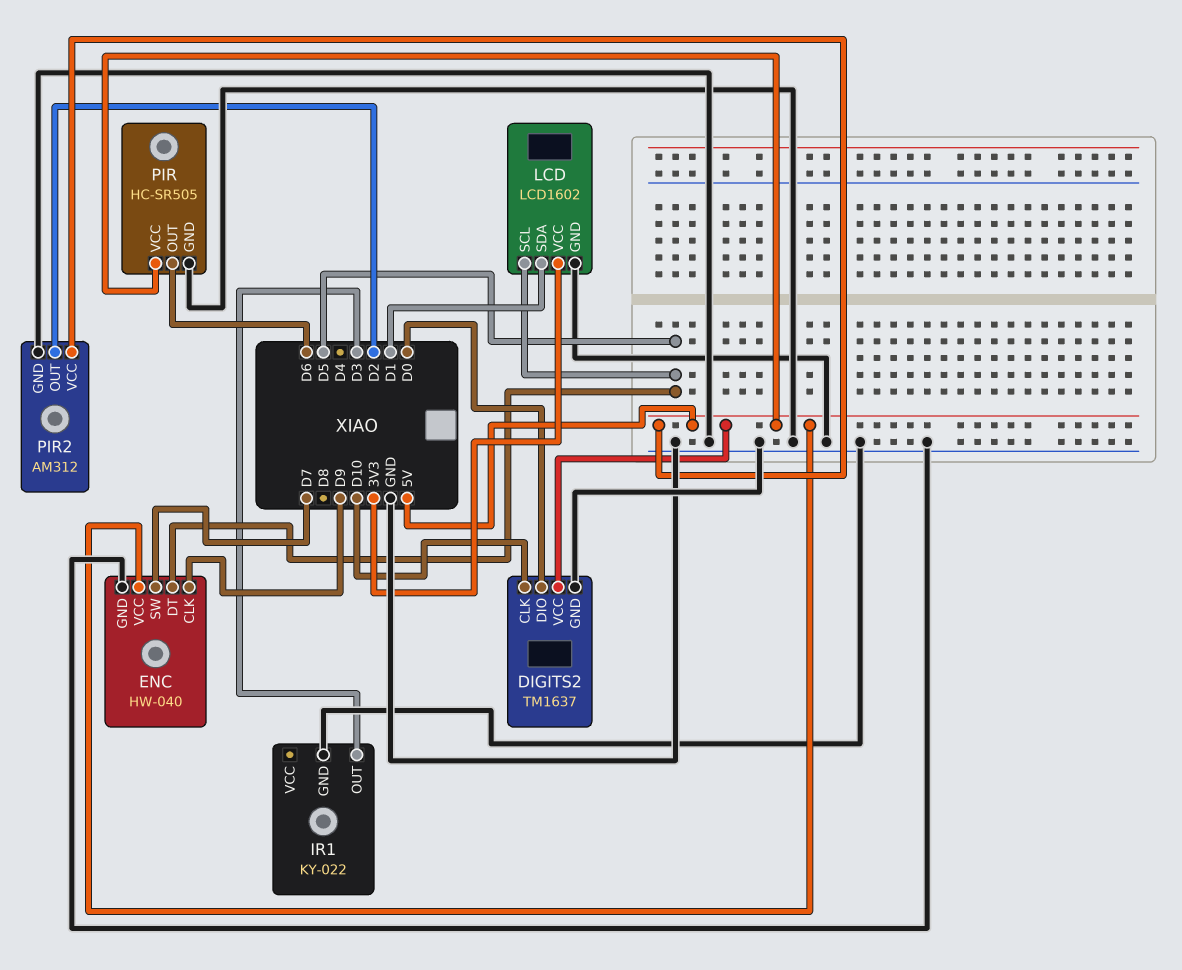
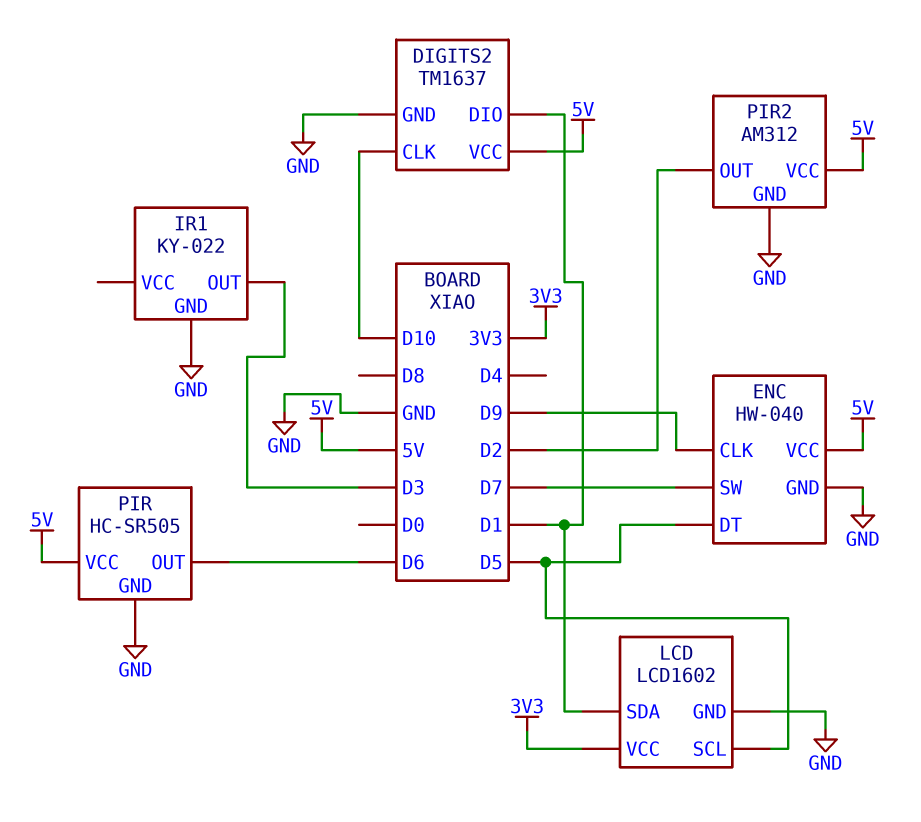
DIGITS2 pin DIO: D0 -> D1

